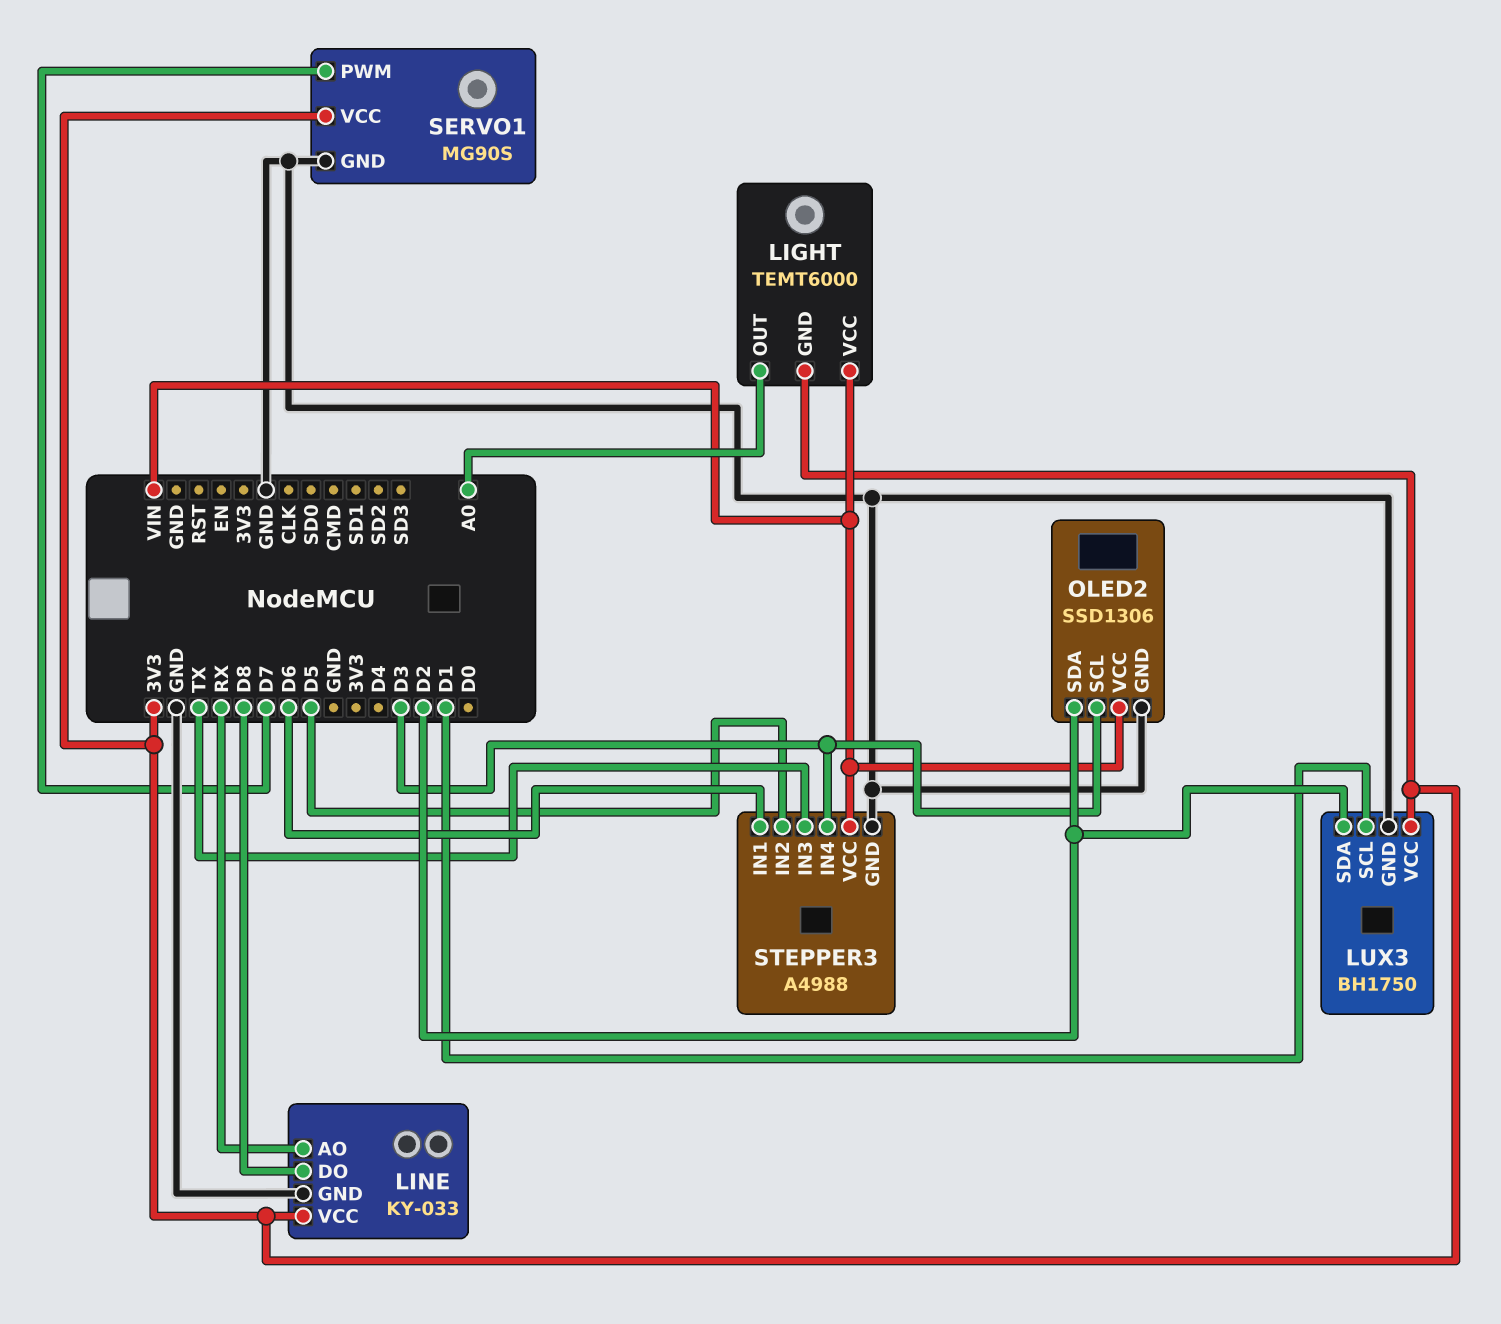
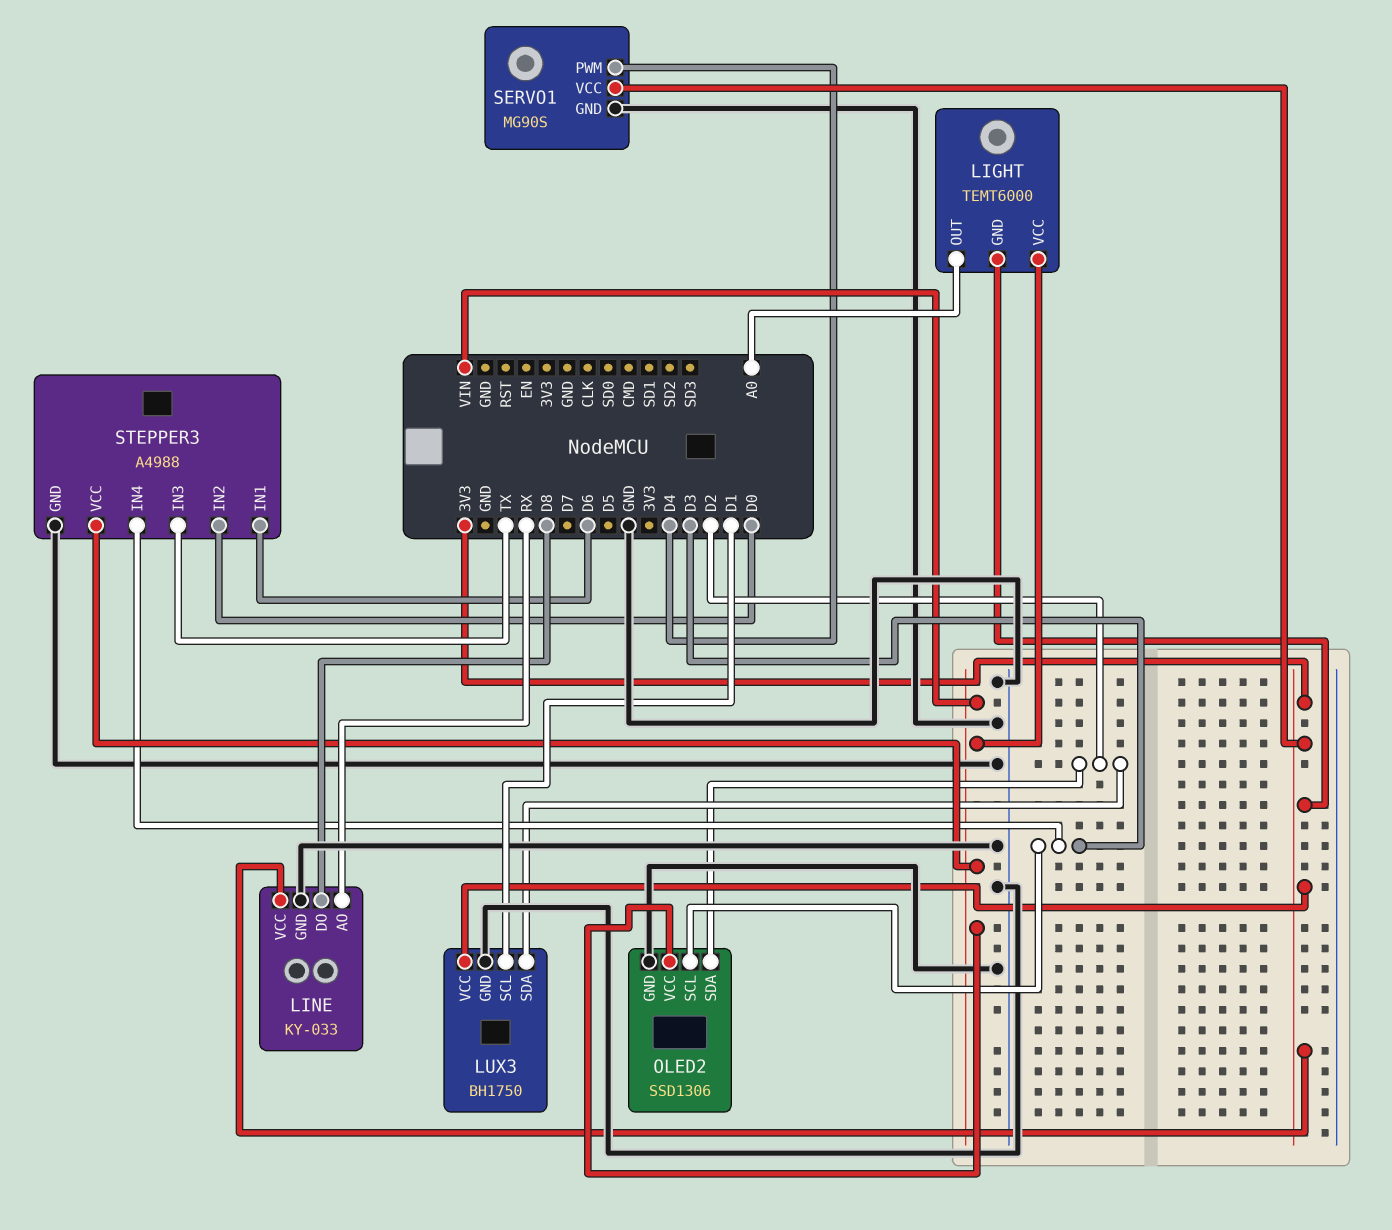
SERVO1 pin PWM: D7 -> D4
STEPPER3 pin IN2: D5 -> D0

